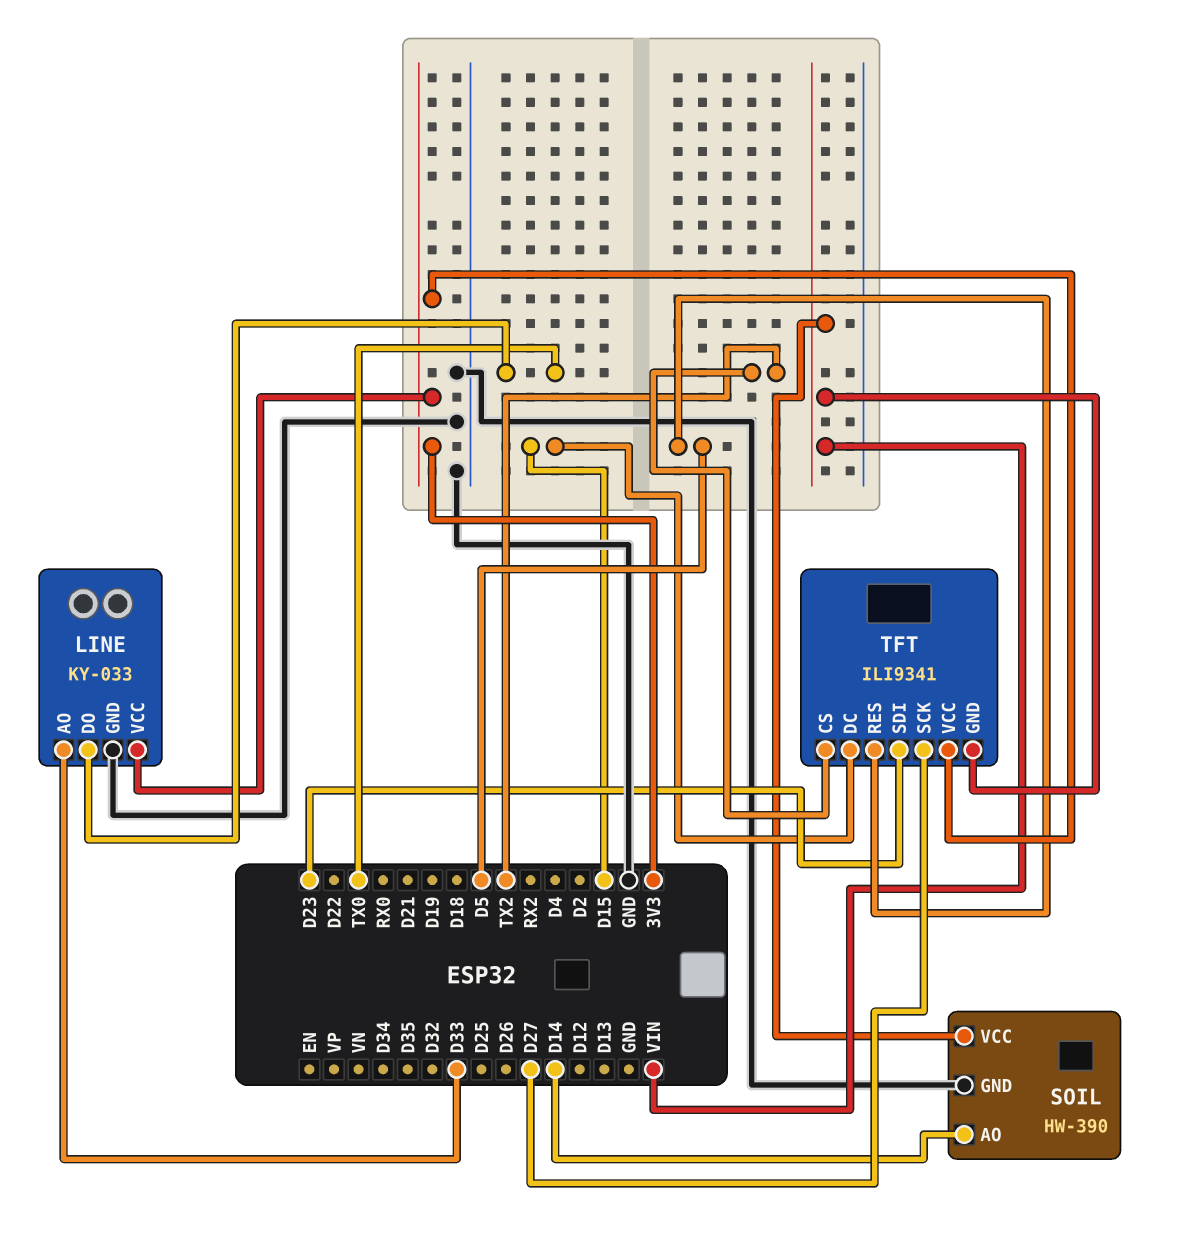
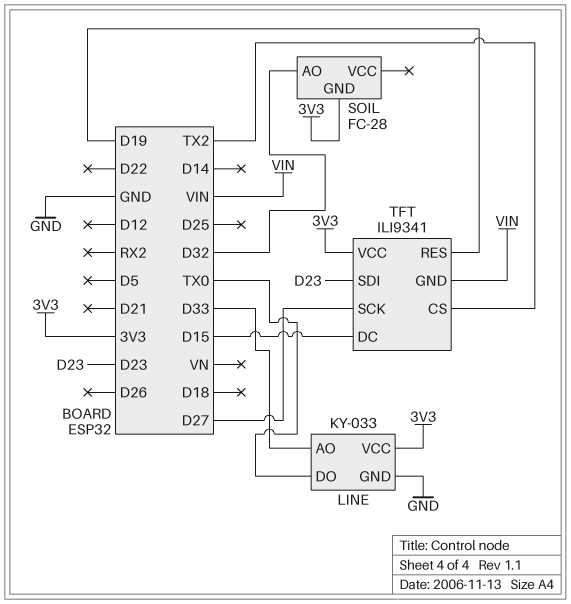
SOIL: HW-390 -> FC-28
SOIL pin AO: D14 -> D32
SOIL pin GND: GND -> 3V3
SOIL pin VCC: VIN -> none
TFT pin RES: D5 -> D19

